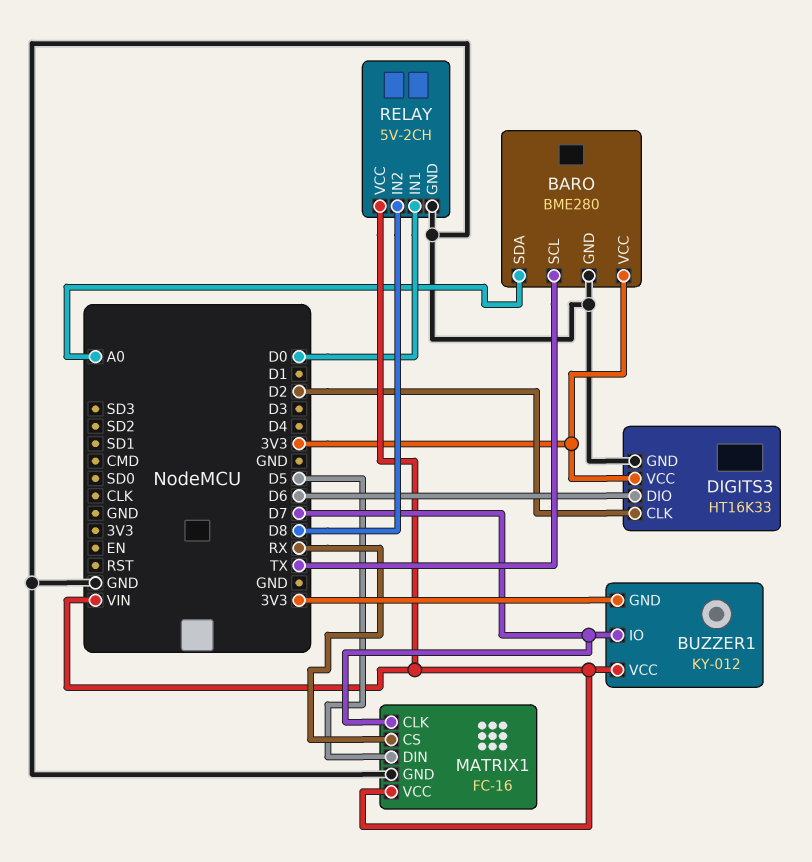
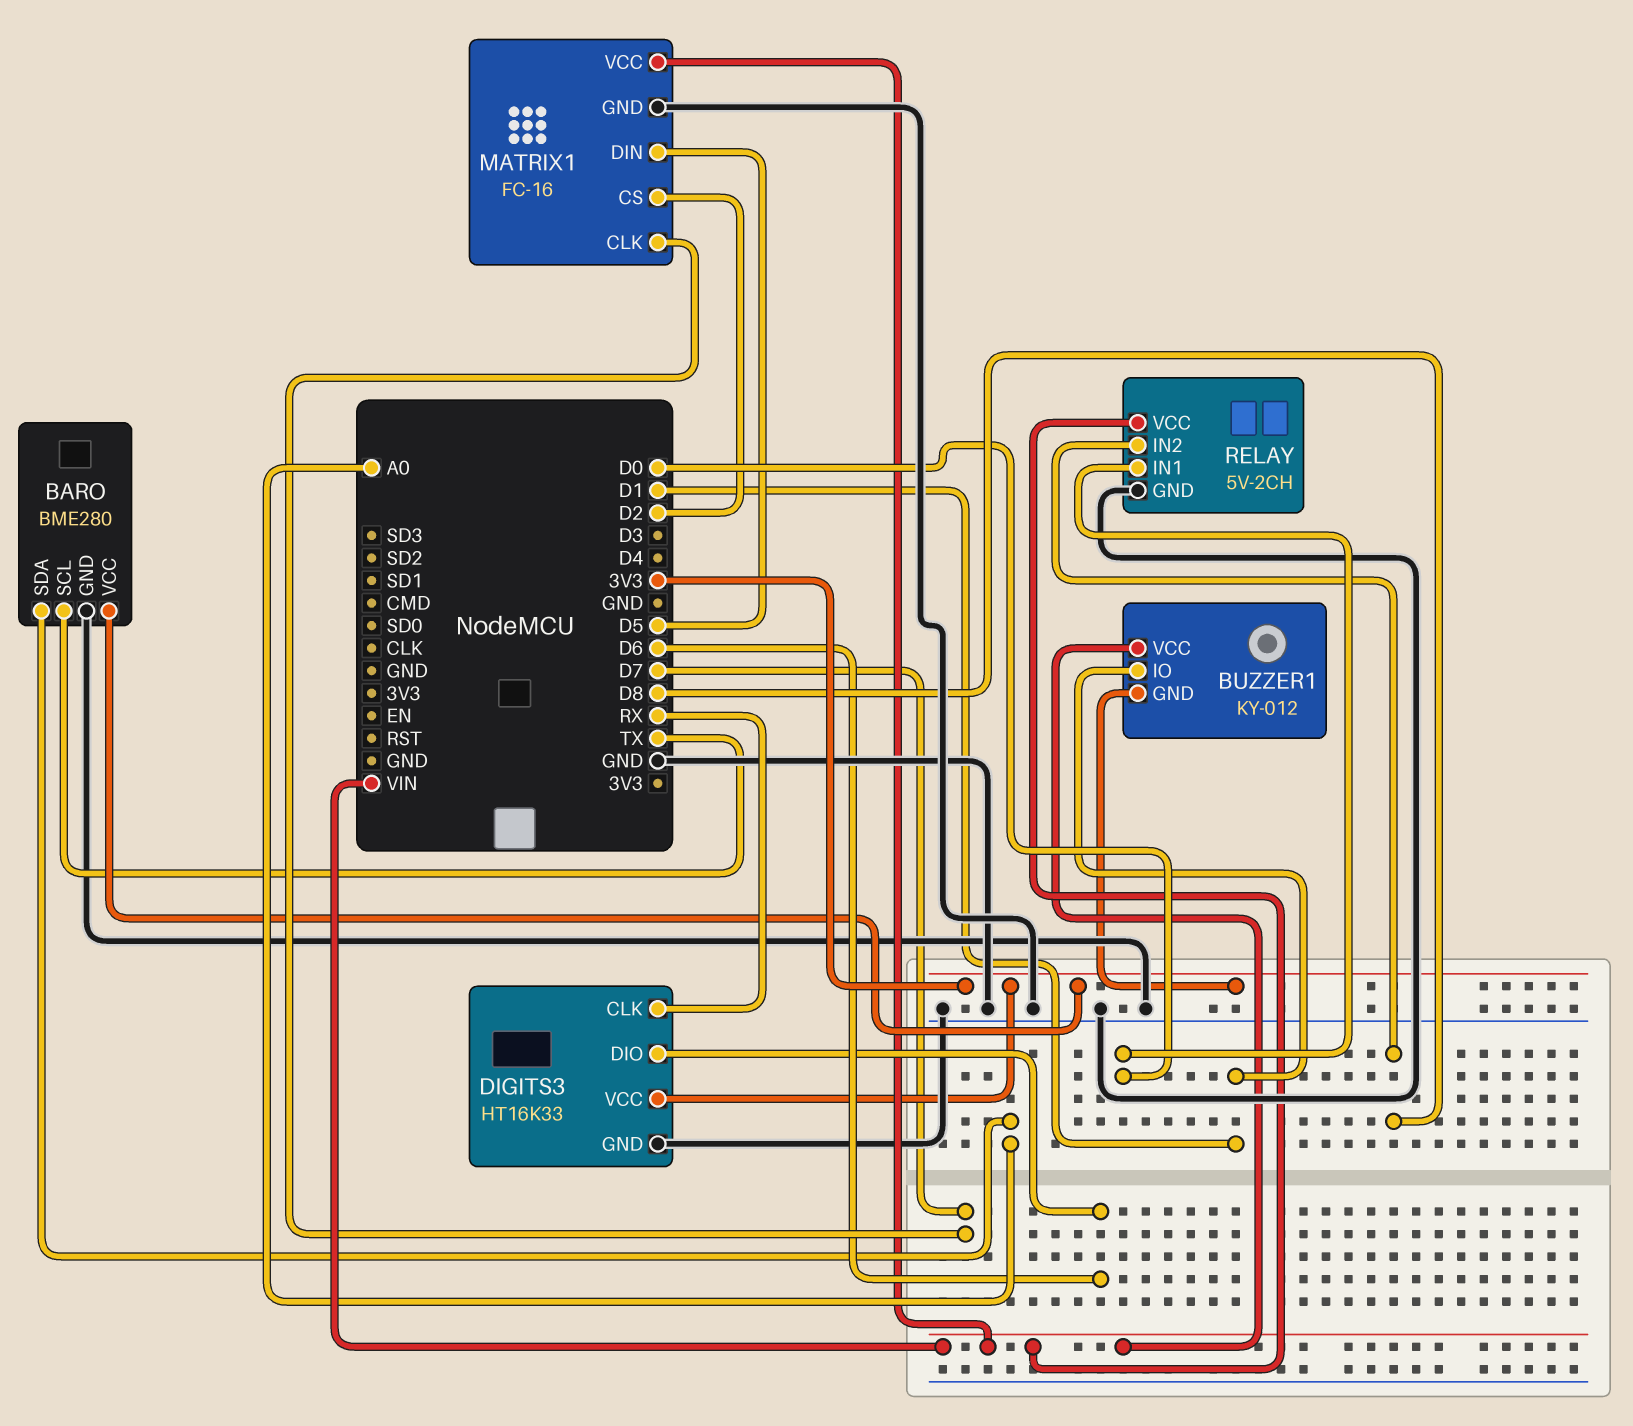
BUZZER1 pin IO: D7 -> D1
DIGITS3 pin CLK: D2 -> RX
MATRIX1 pin CS: RX -> D2

